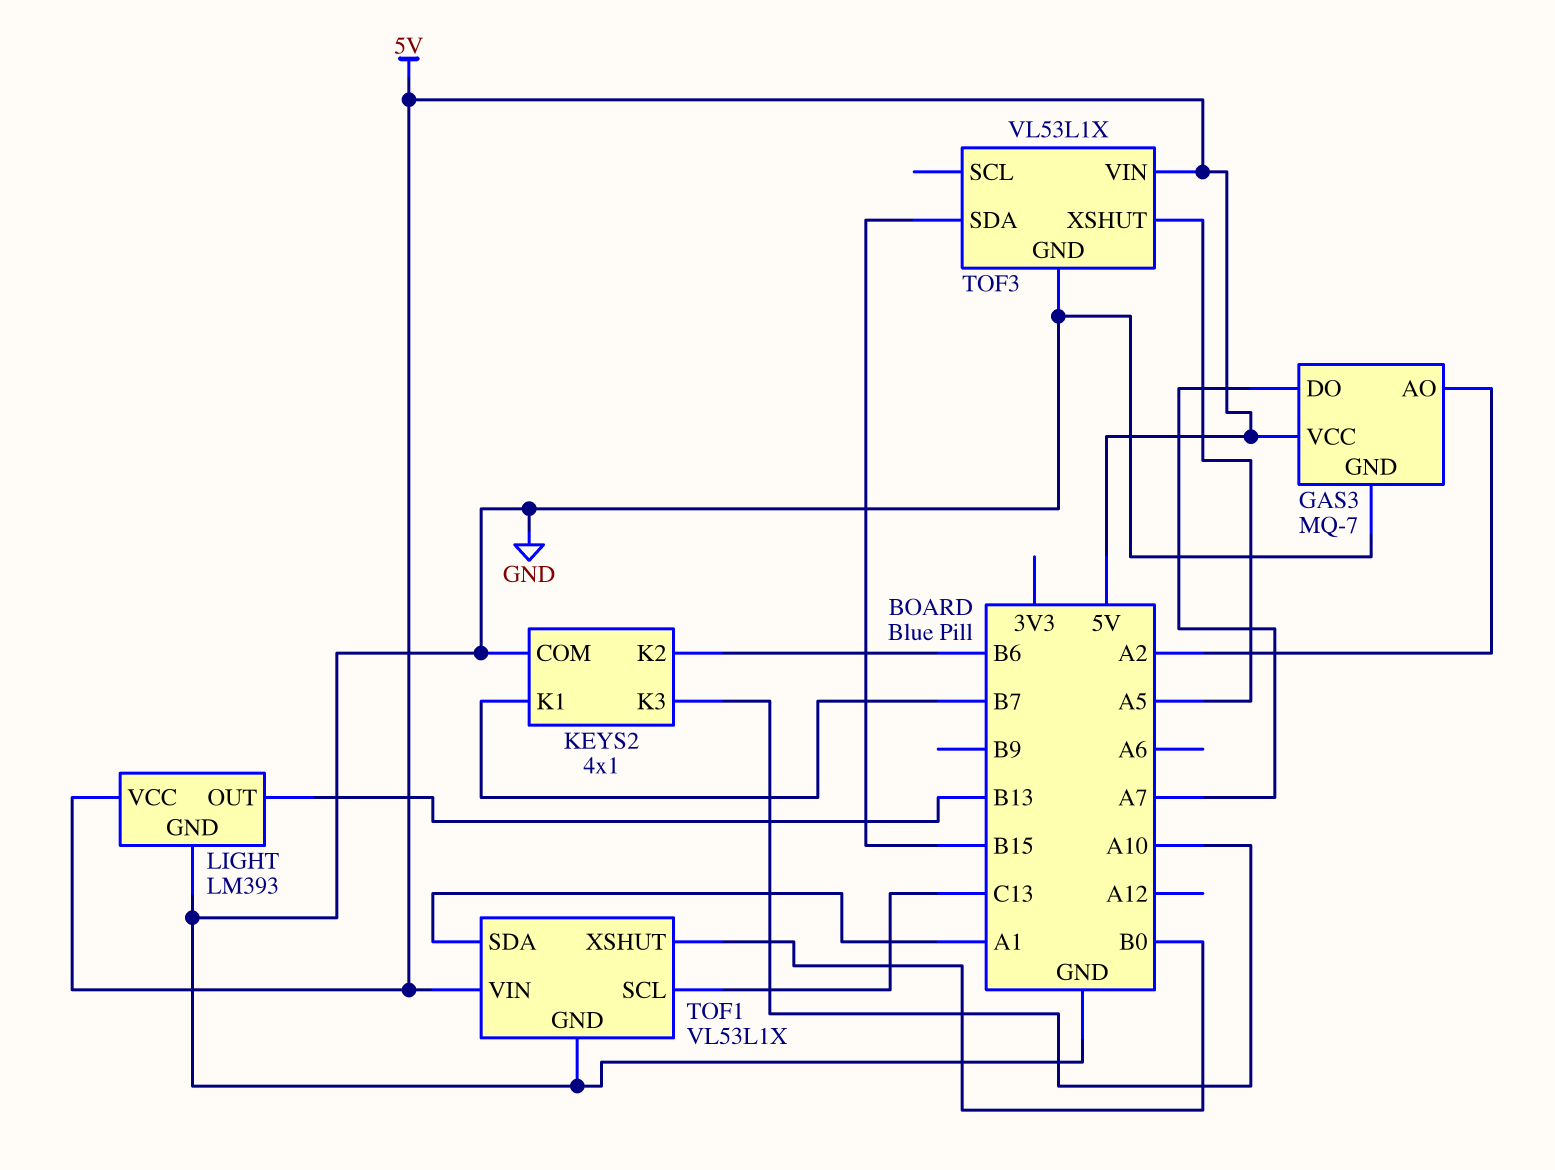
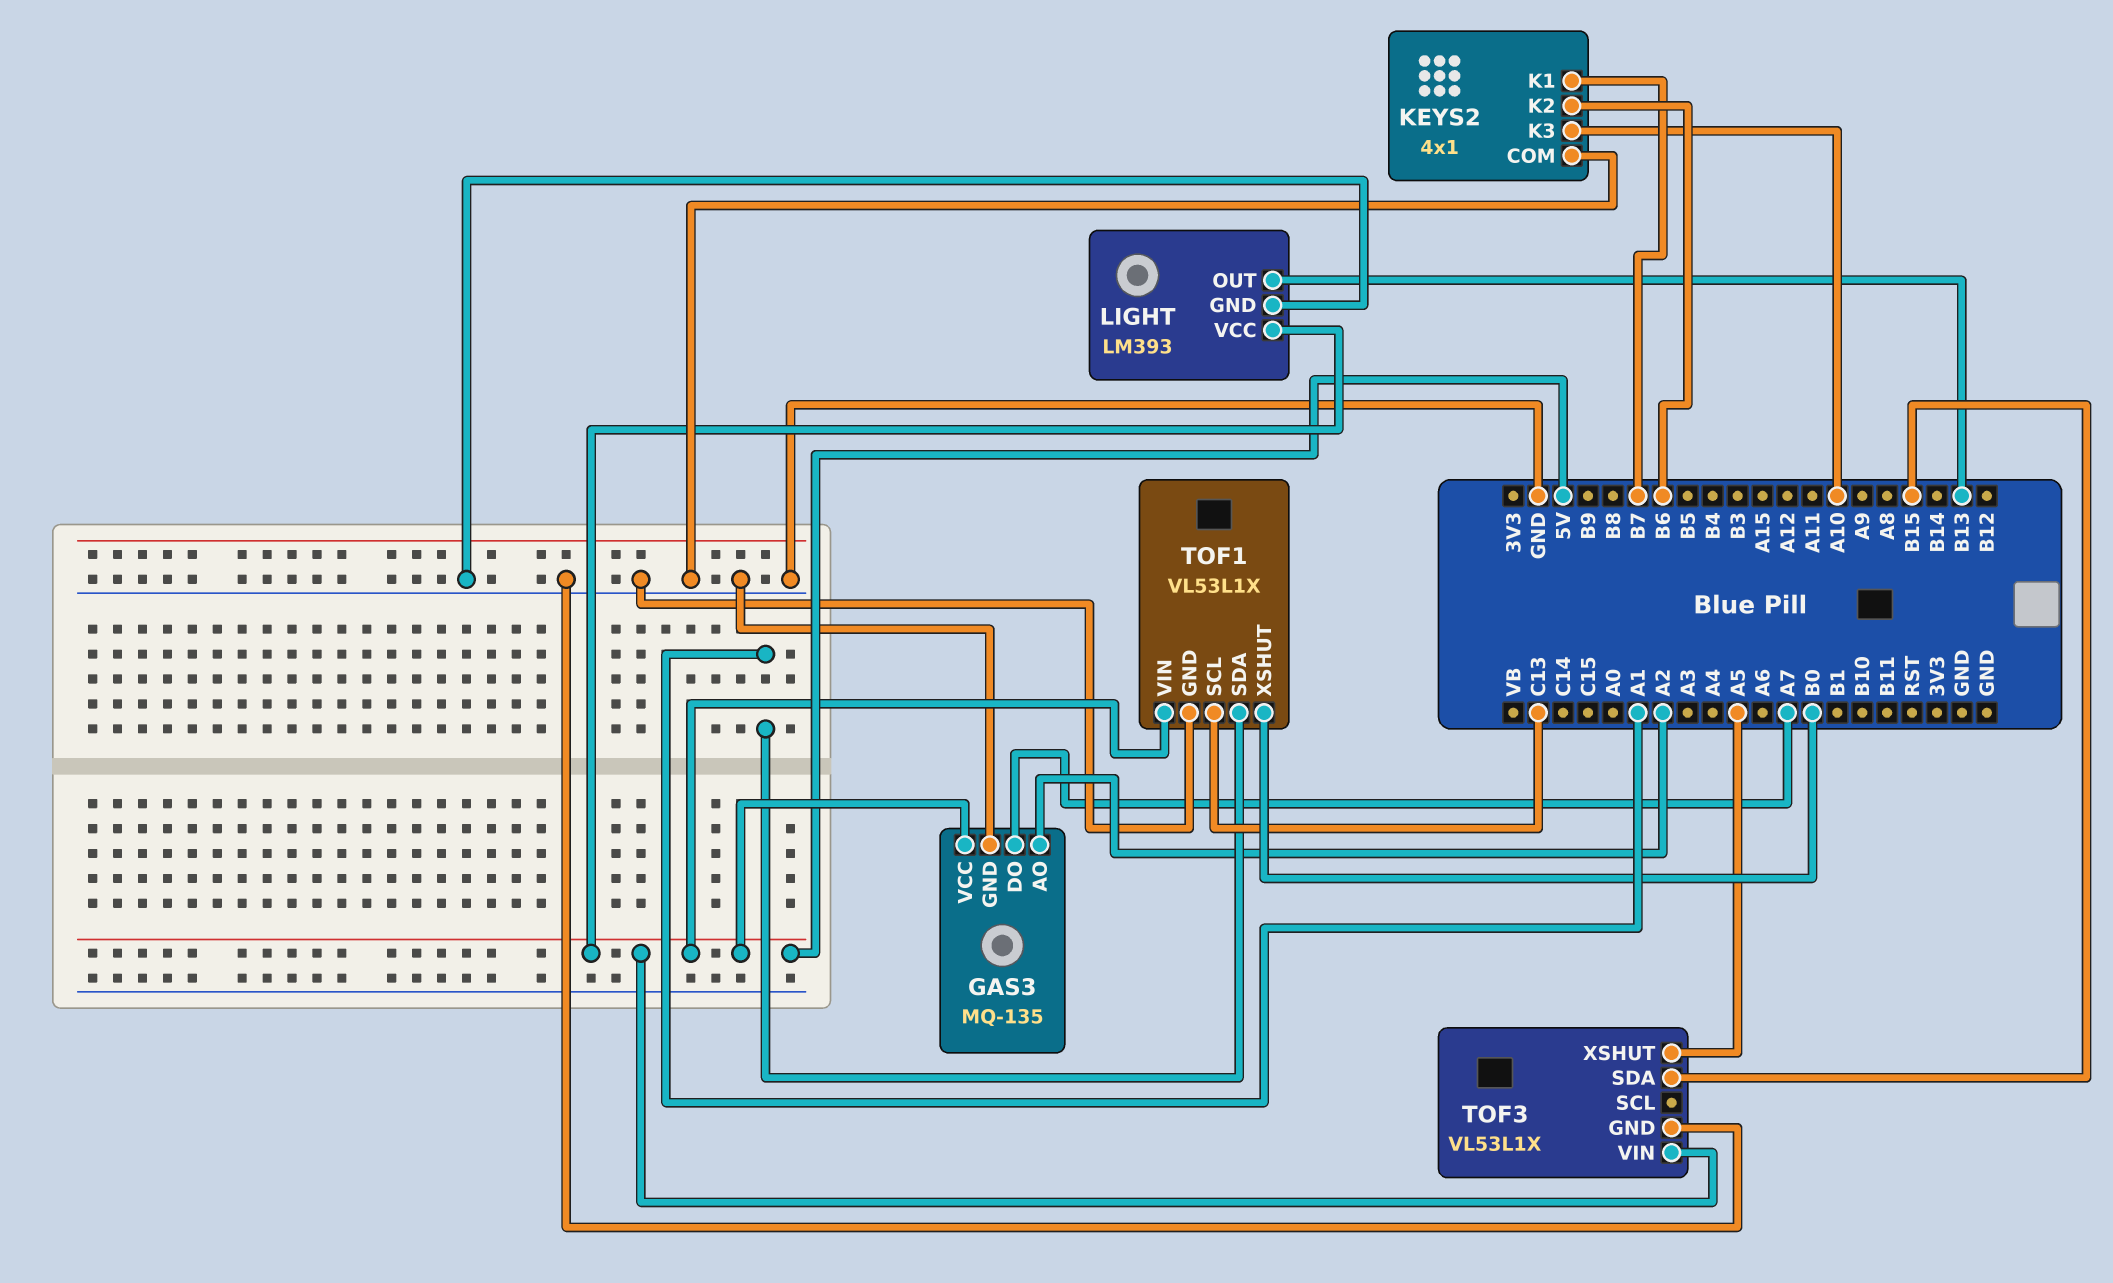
GAS3: MQ-7 -> MQ-135

